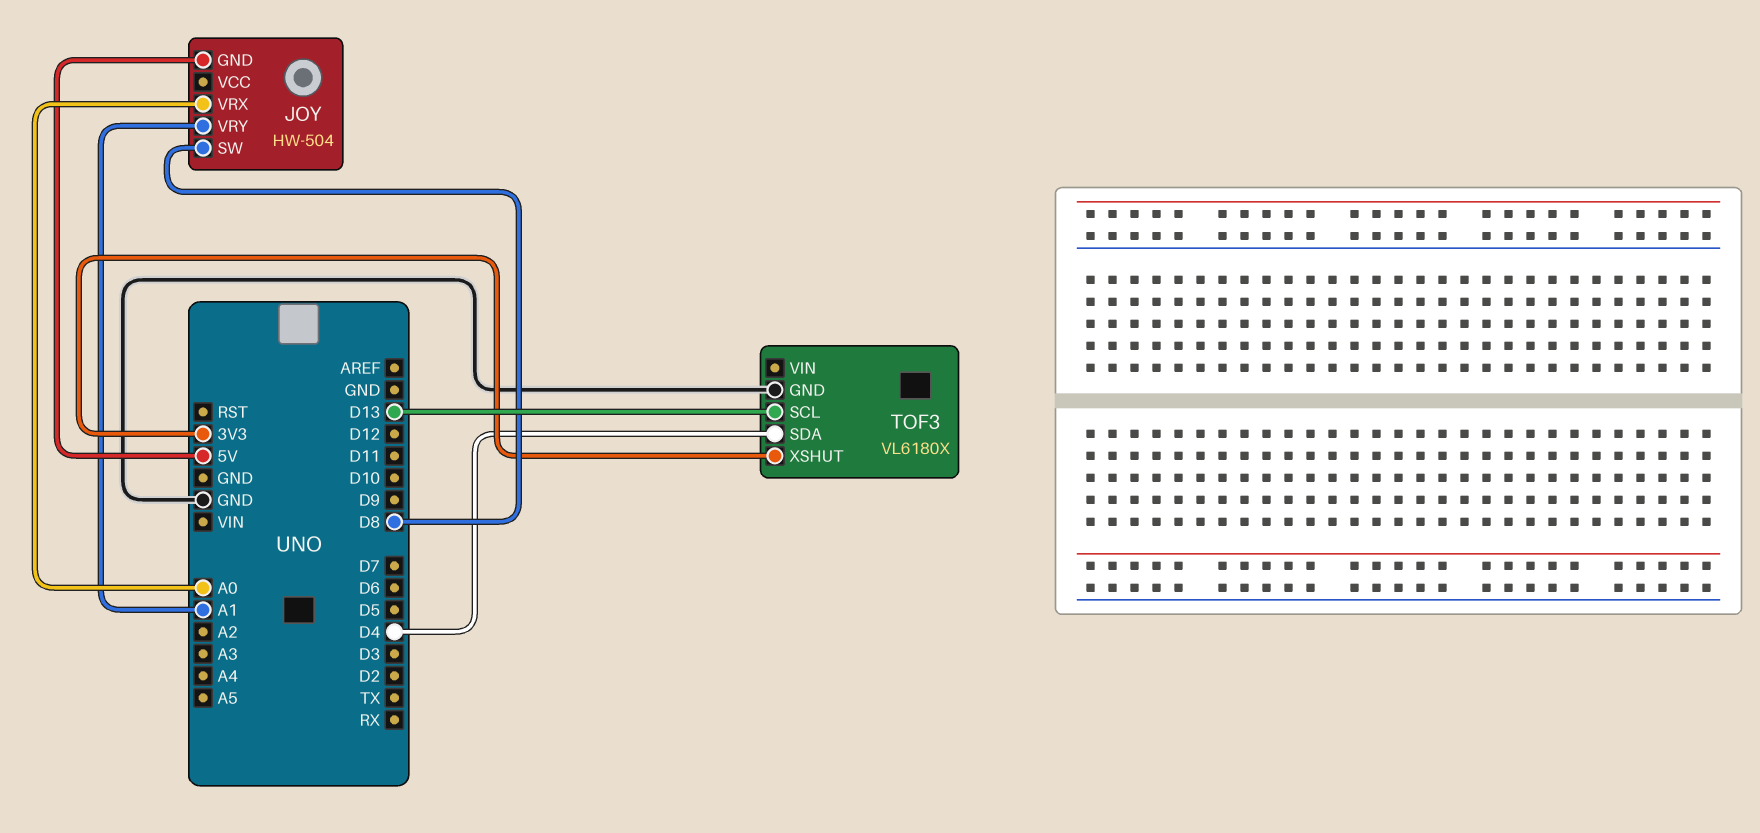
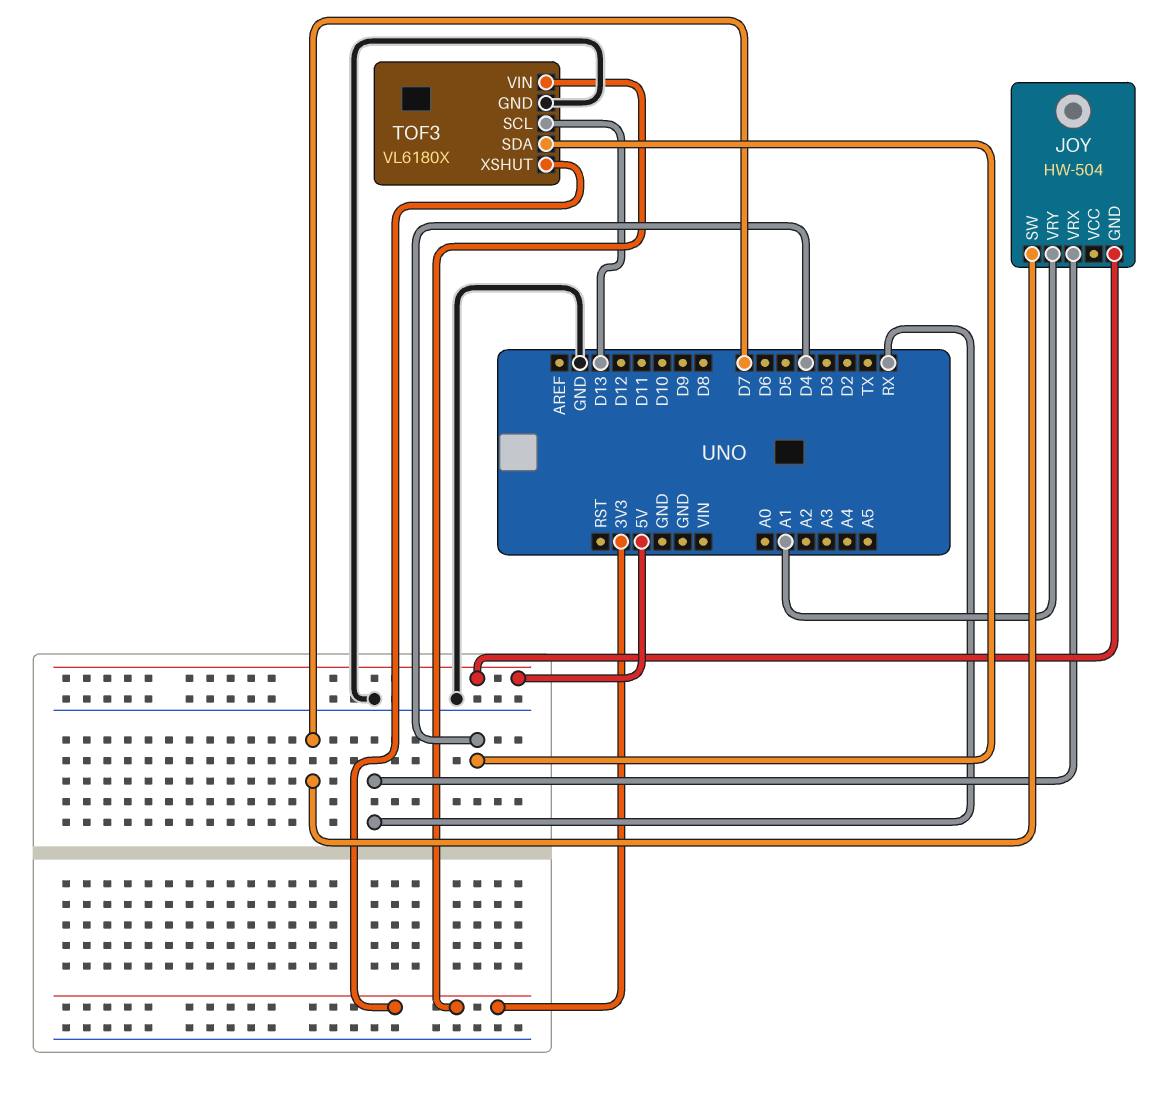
JOY pin SW: D8 -> D7
JOY pin VRX: A0 -> RX
TOF3 pin VIN: none -> 3V3

